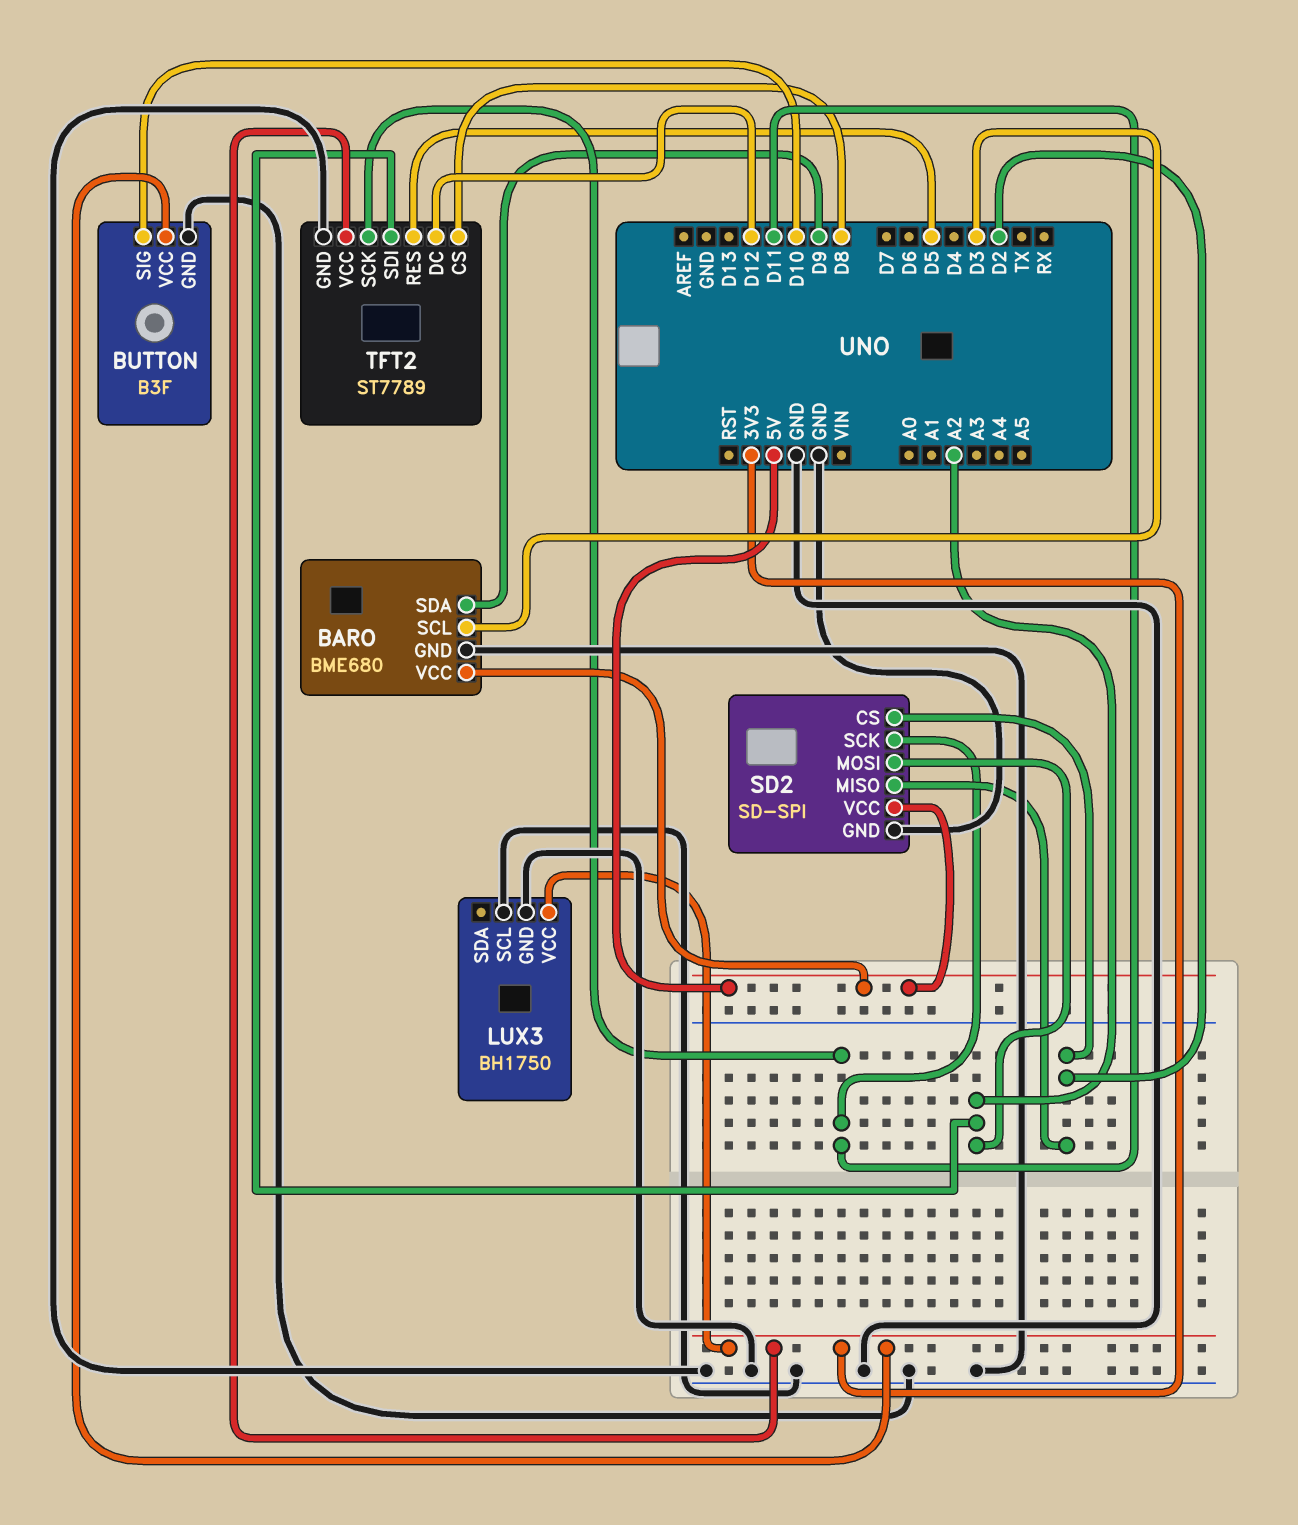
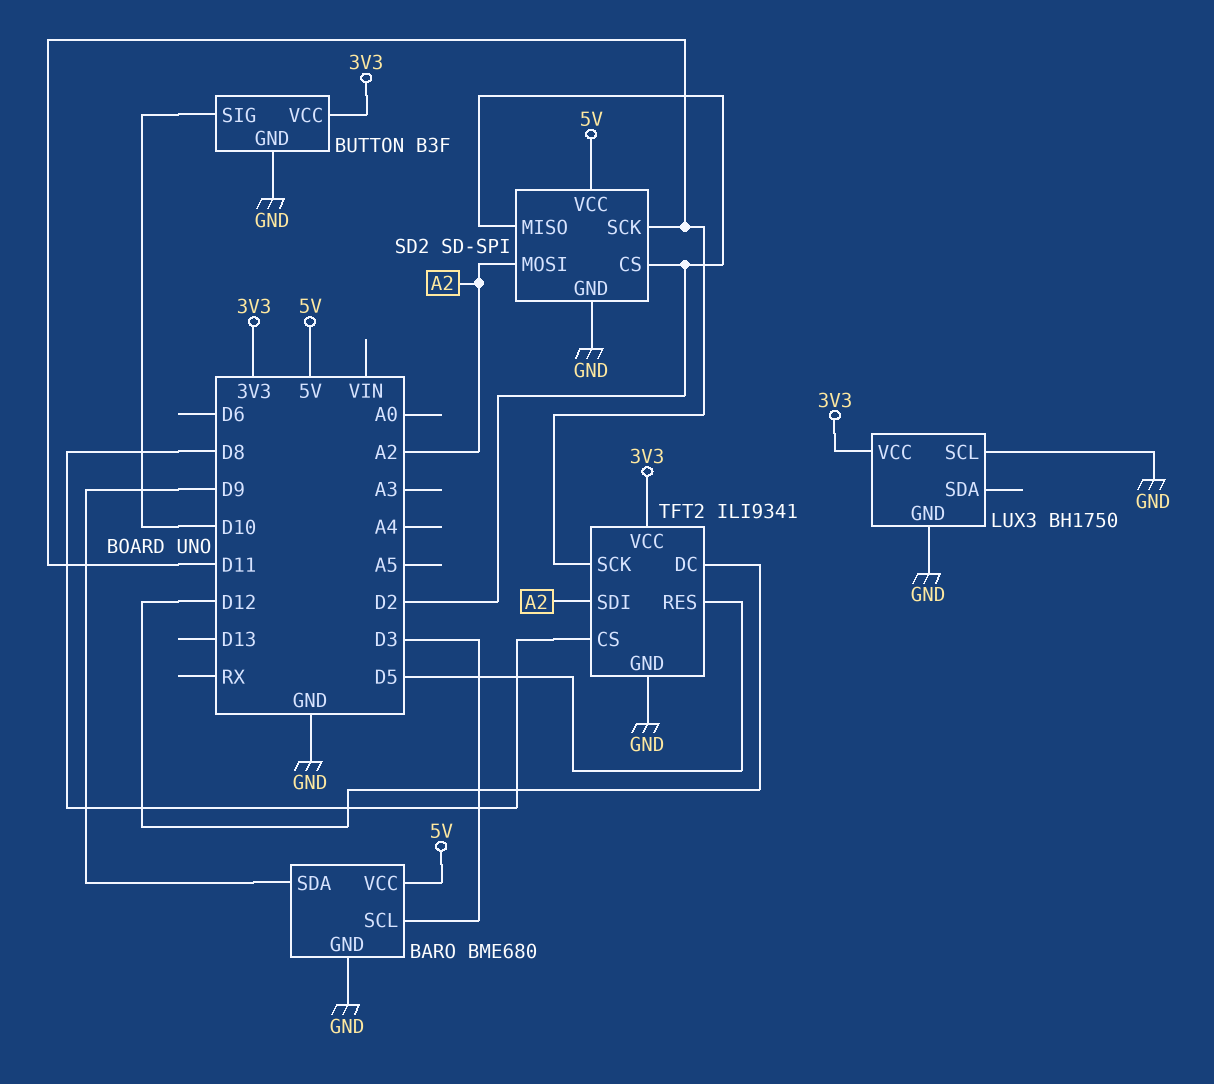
TFT2: ST7789 -> ILI9341

